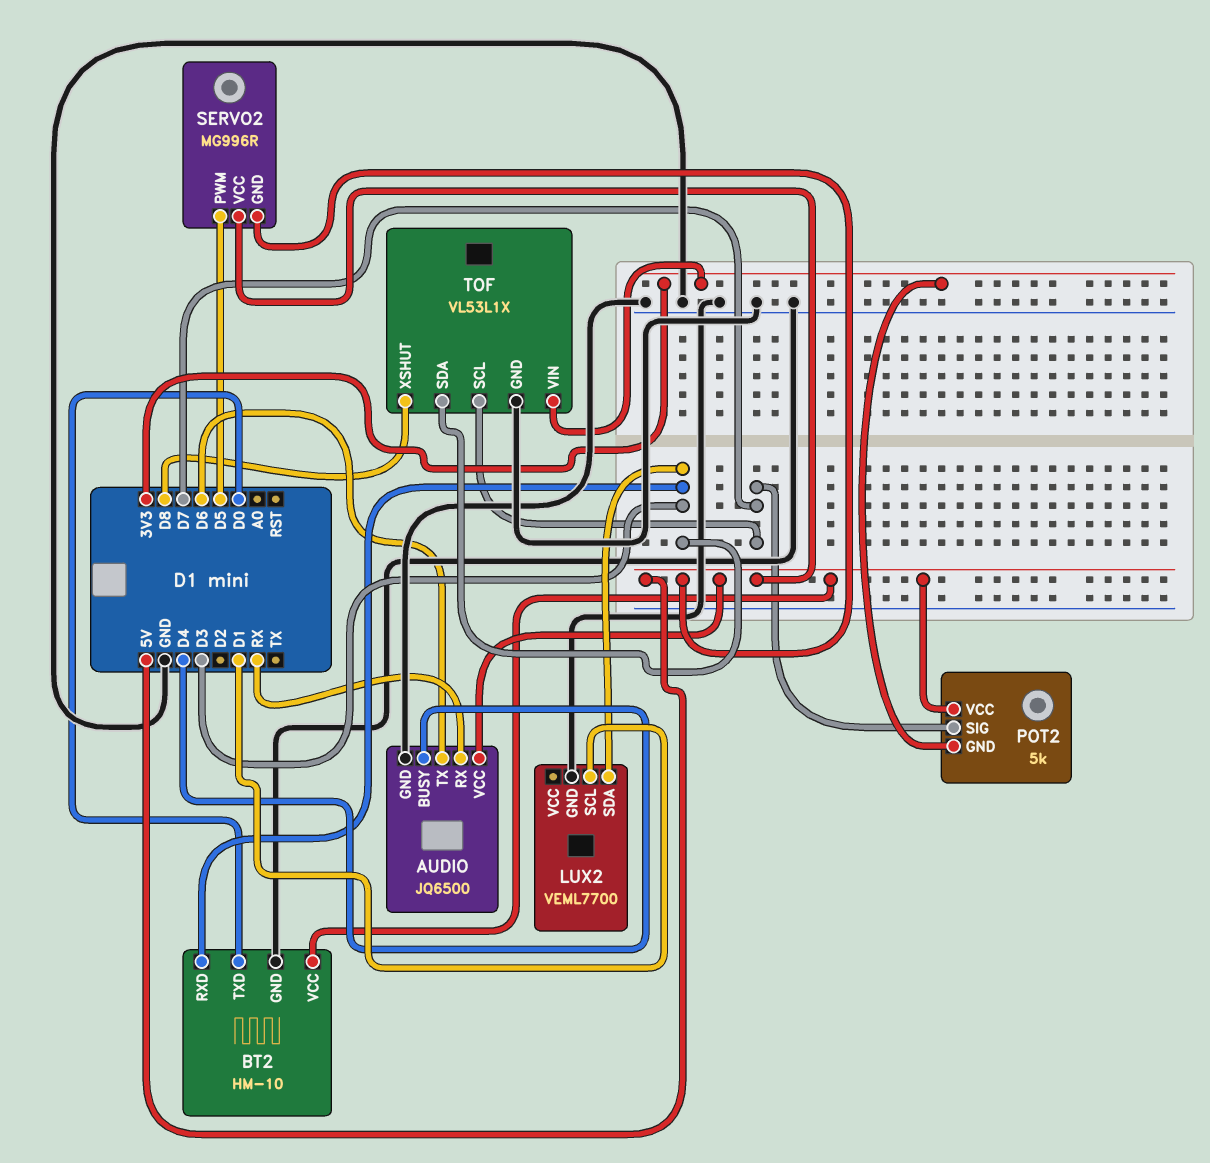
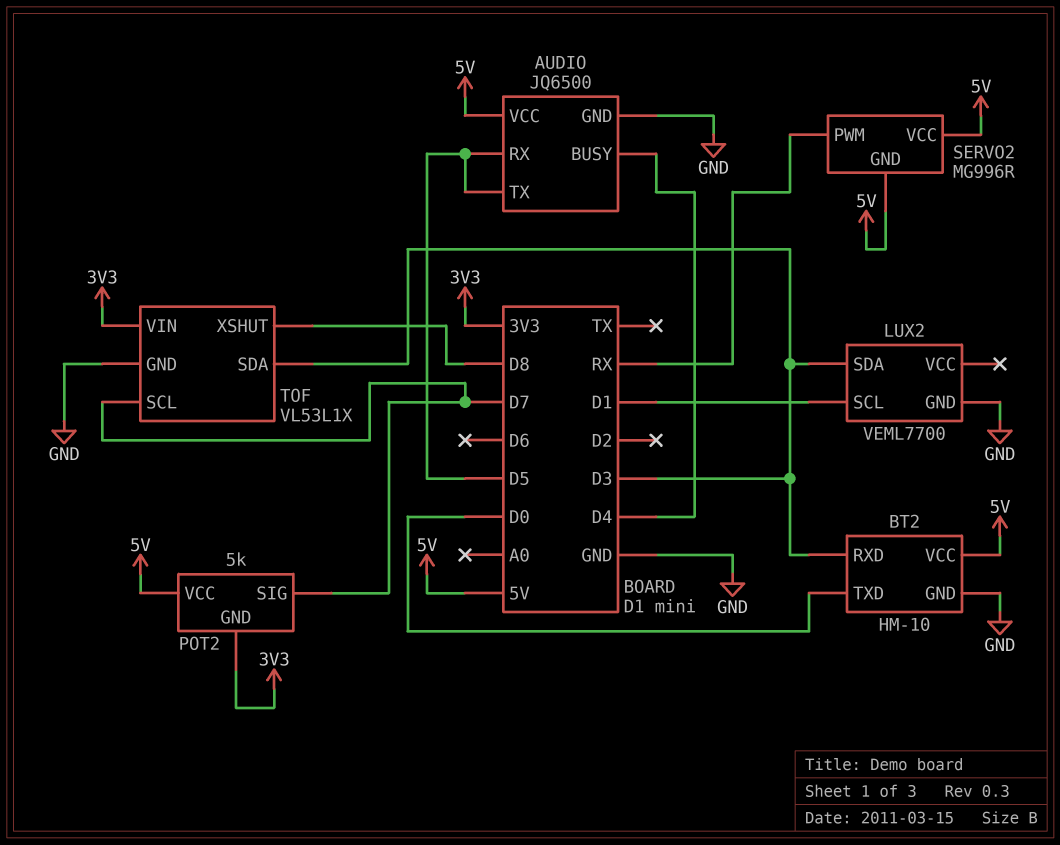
AUDIO pin RX: RX -> D5
AUDIO pin TX: D6 -> D5
SERVO2 pin PWM: D5 -> RX

